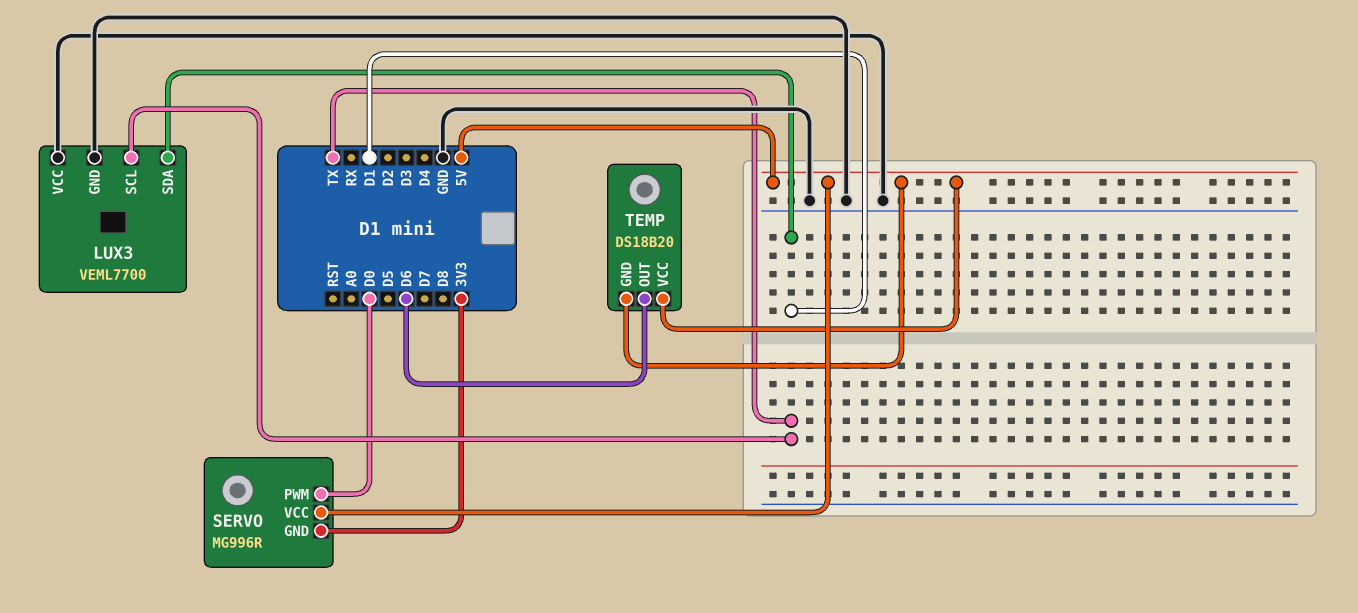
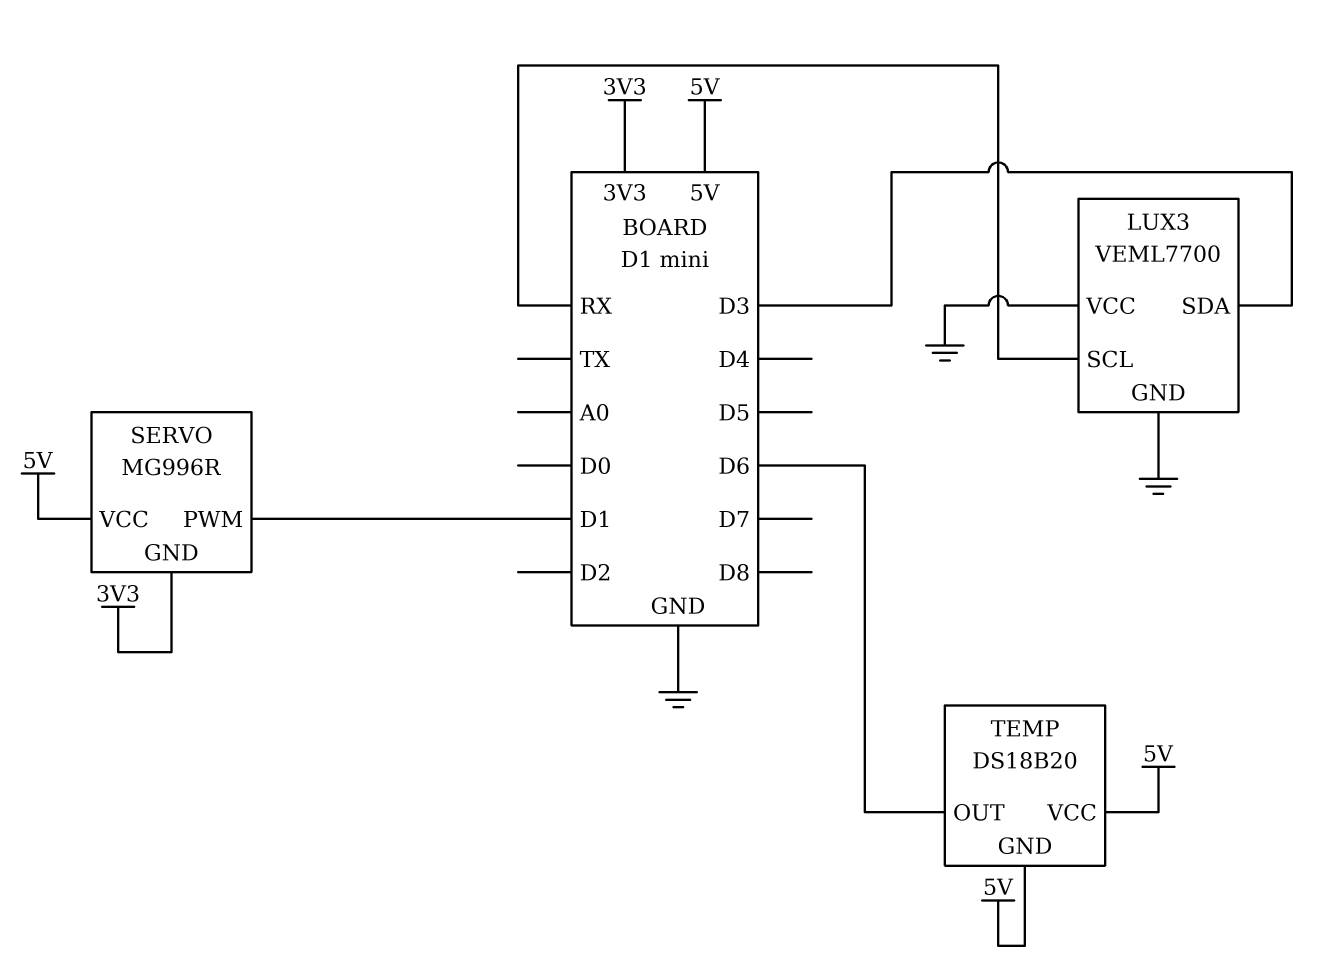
LUX3 pin SCL: TX -> RX
LUX3 pin SDA: D1 -> D3
SERVO pin PWM: D0 -> D1

